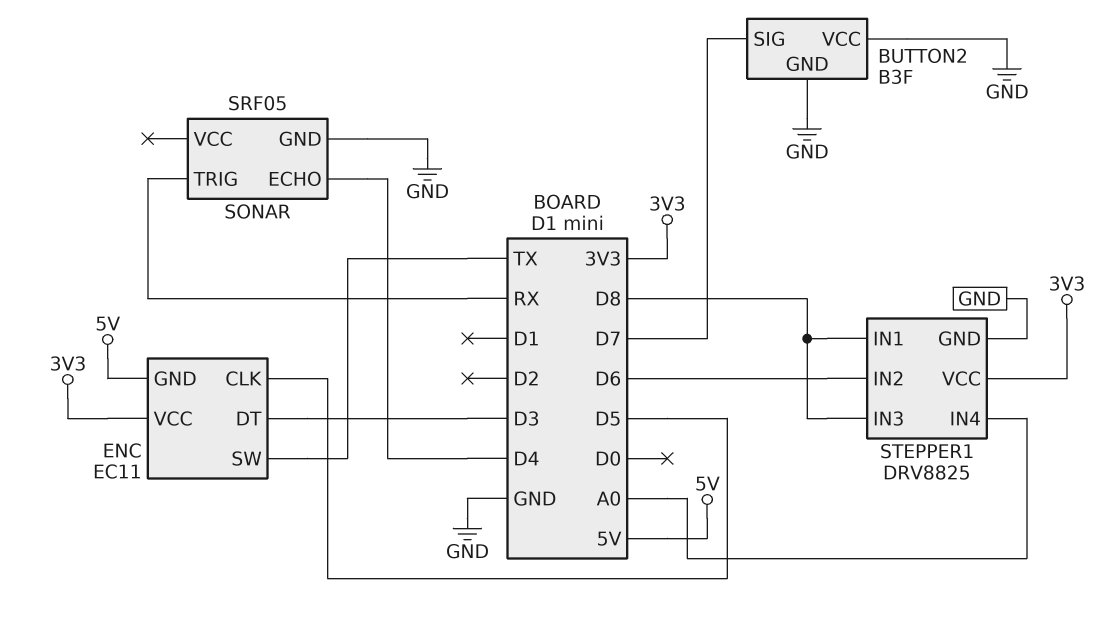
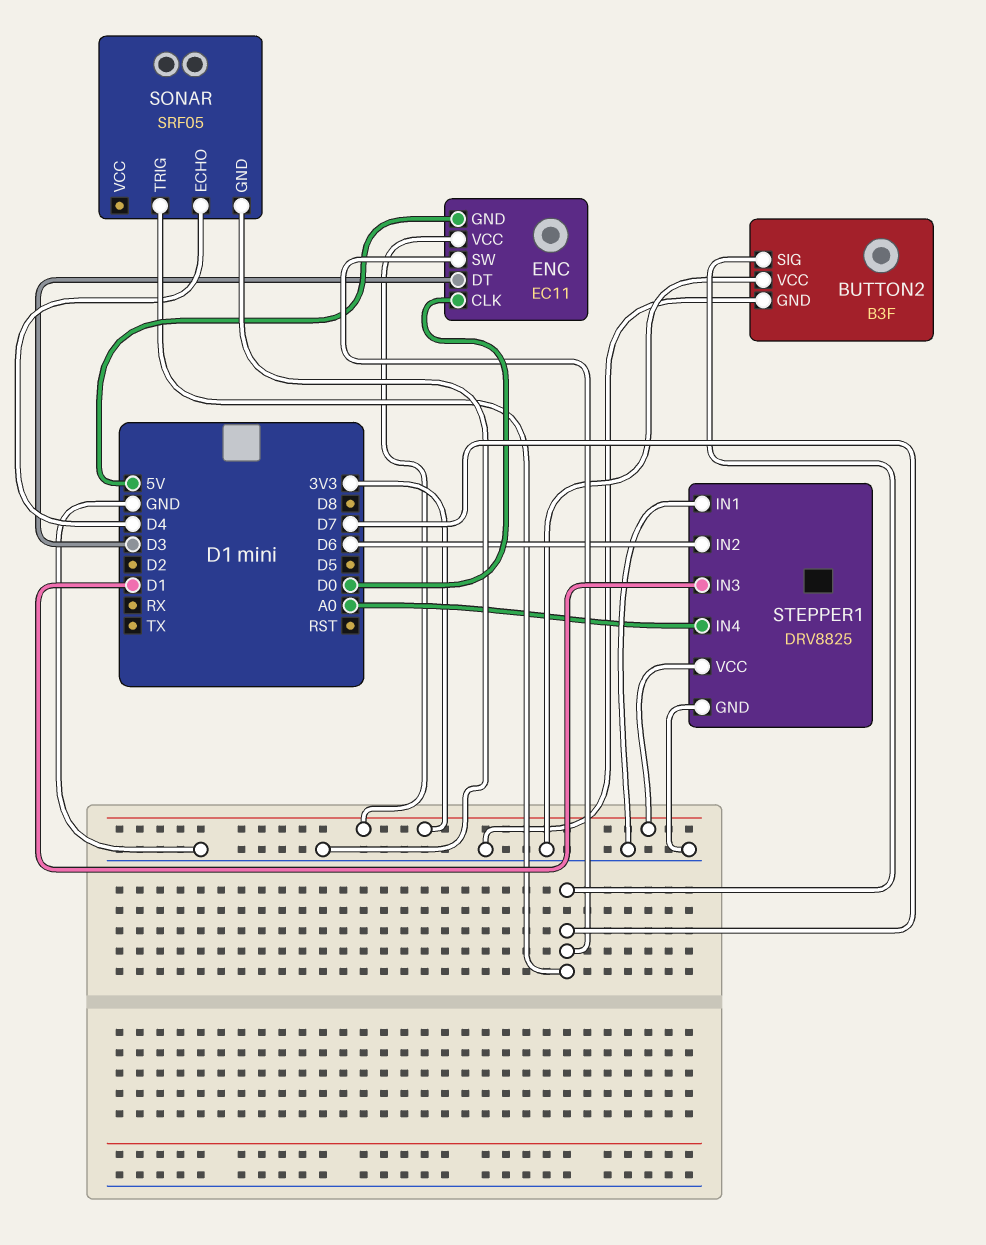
ENC pin CLK: D5 -> D0
ENC pin SW: TX -> D7
SONAR pin TRIG: RX -> D7
STEPPER1 pin IN1: D8 -> GND
STEPPER1 pin IN3: D8 -> D1

